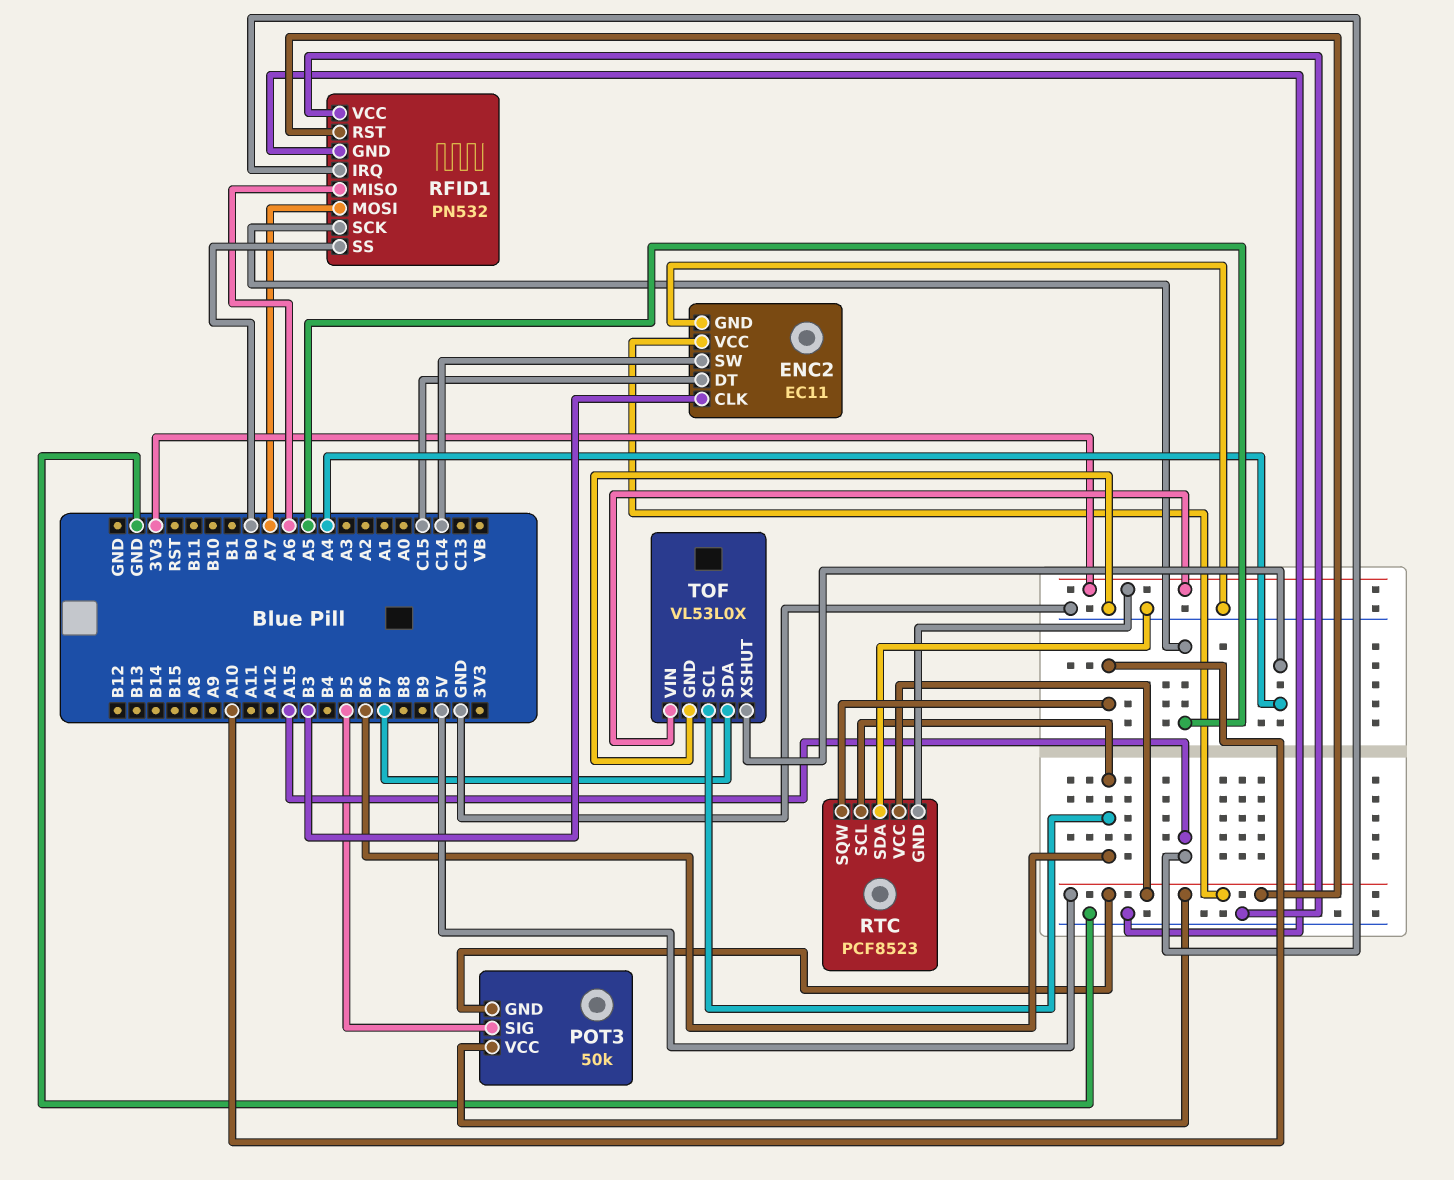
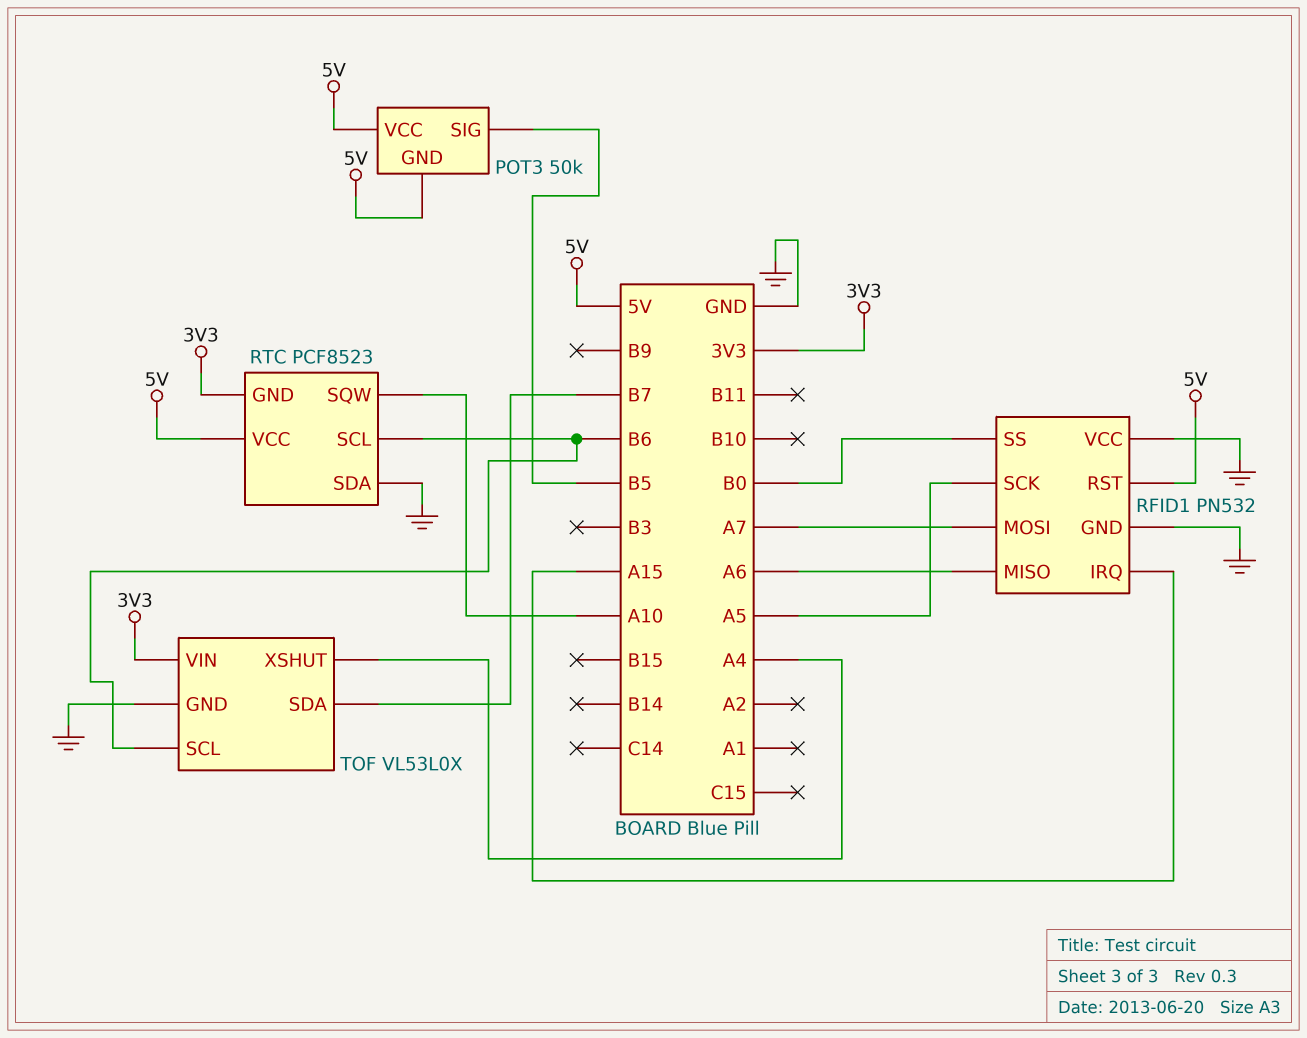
ENC2: EC11 -> none
ENC2 pin CLK: B3 -> none
ENC2 pin DT: C15 -> none
ENC2 pin GND: GND -> none
ENC2 pin SW: C14 -> none
ENC2 pin VCC: 5V -> none

